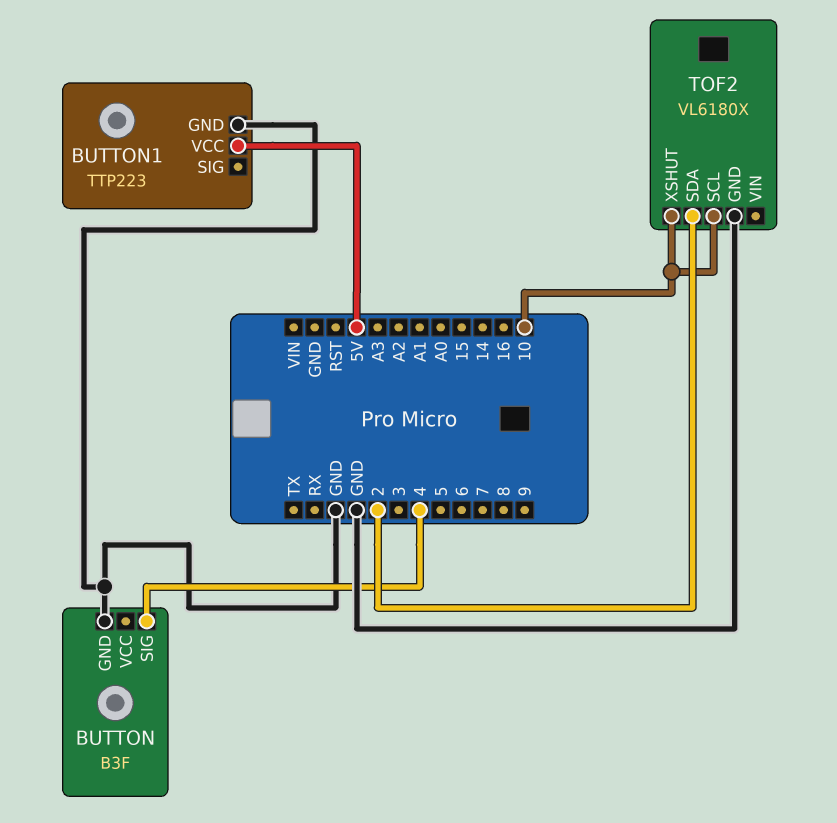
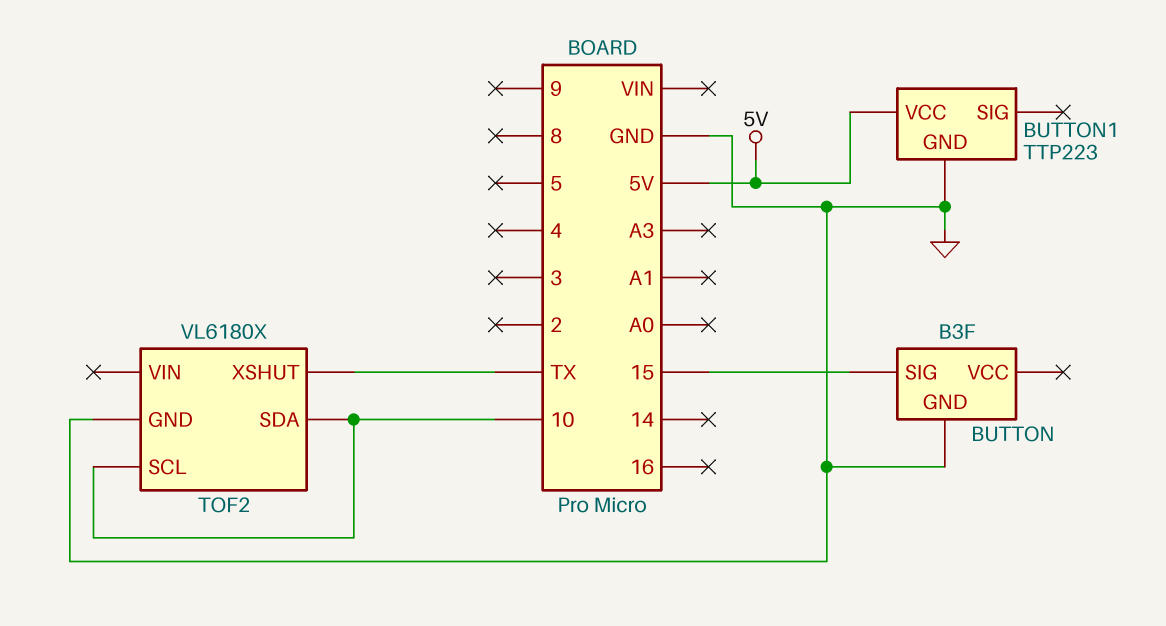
BUTTON pin SIG: 4 -> 15
TOF2 pin SDA: 2 -> 10
TOF2 pin XSHUT: 10 -> TX

